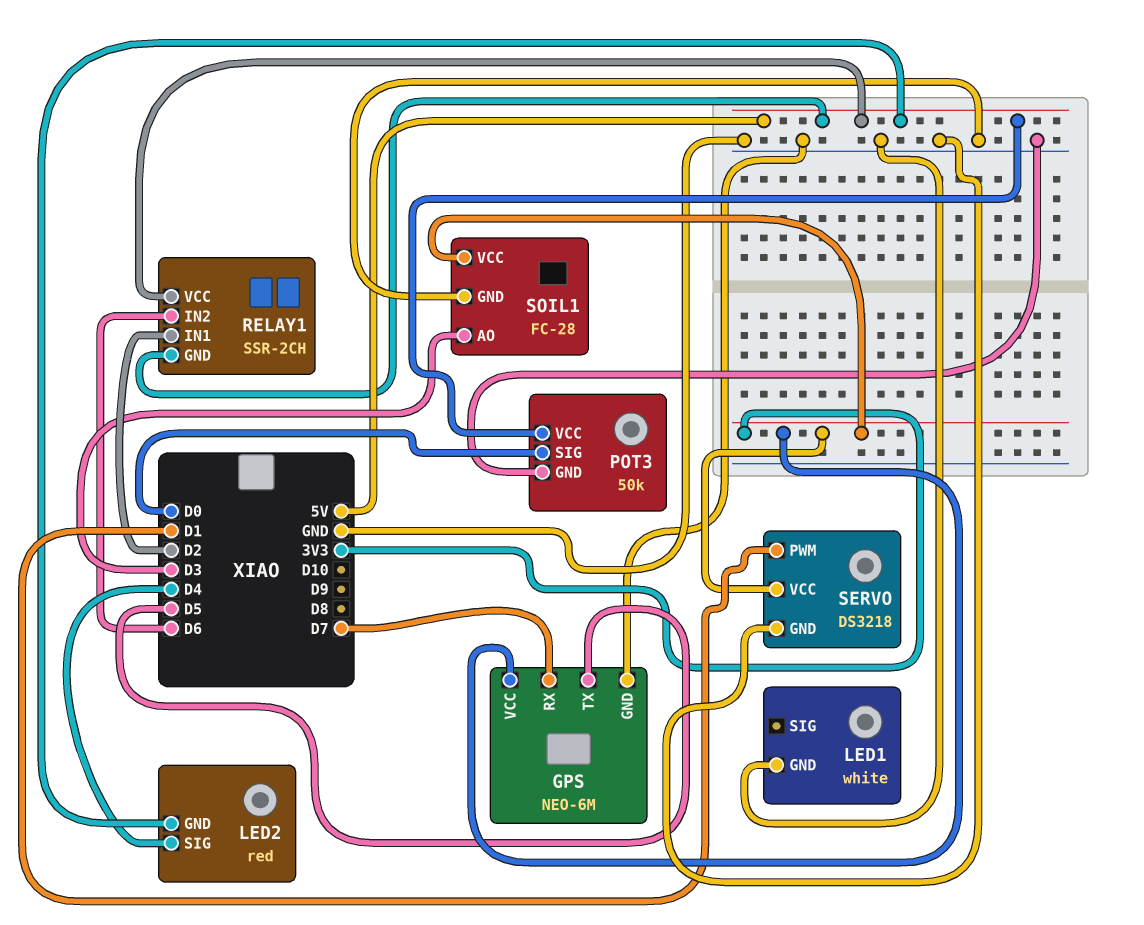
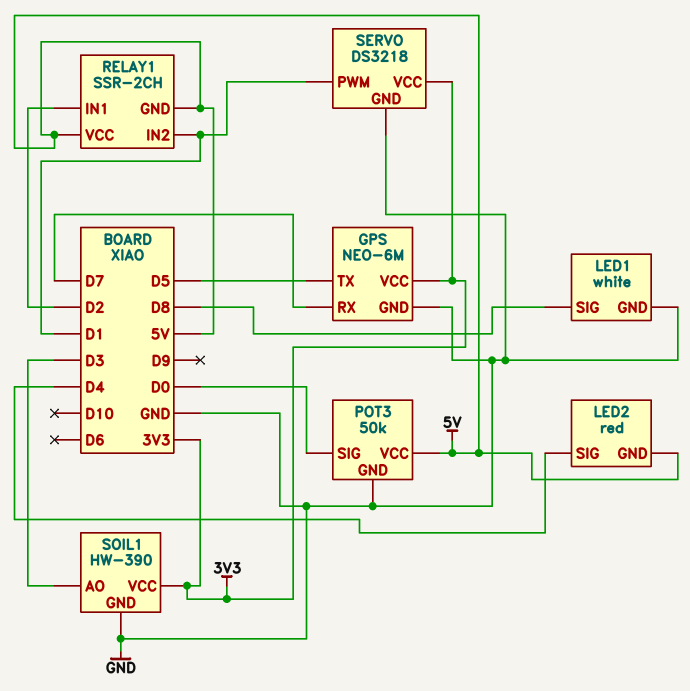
LED1 pin SIG: none -> D8
RELAY1 pin IN2: D6 -> D1
SOIL1: FC-28 -> HW-390

